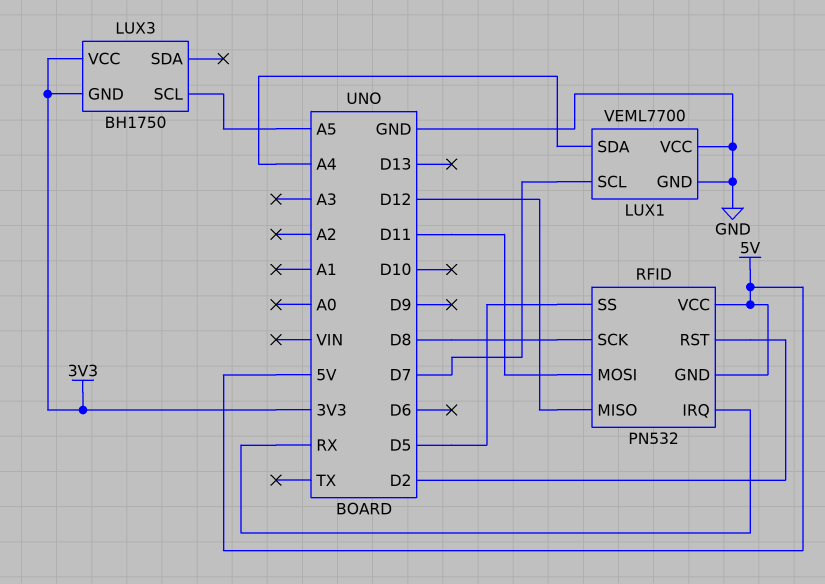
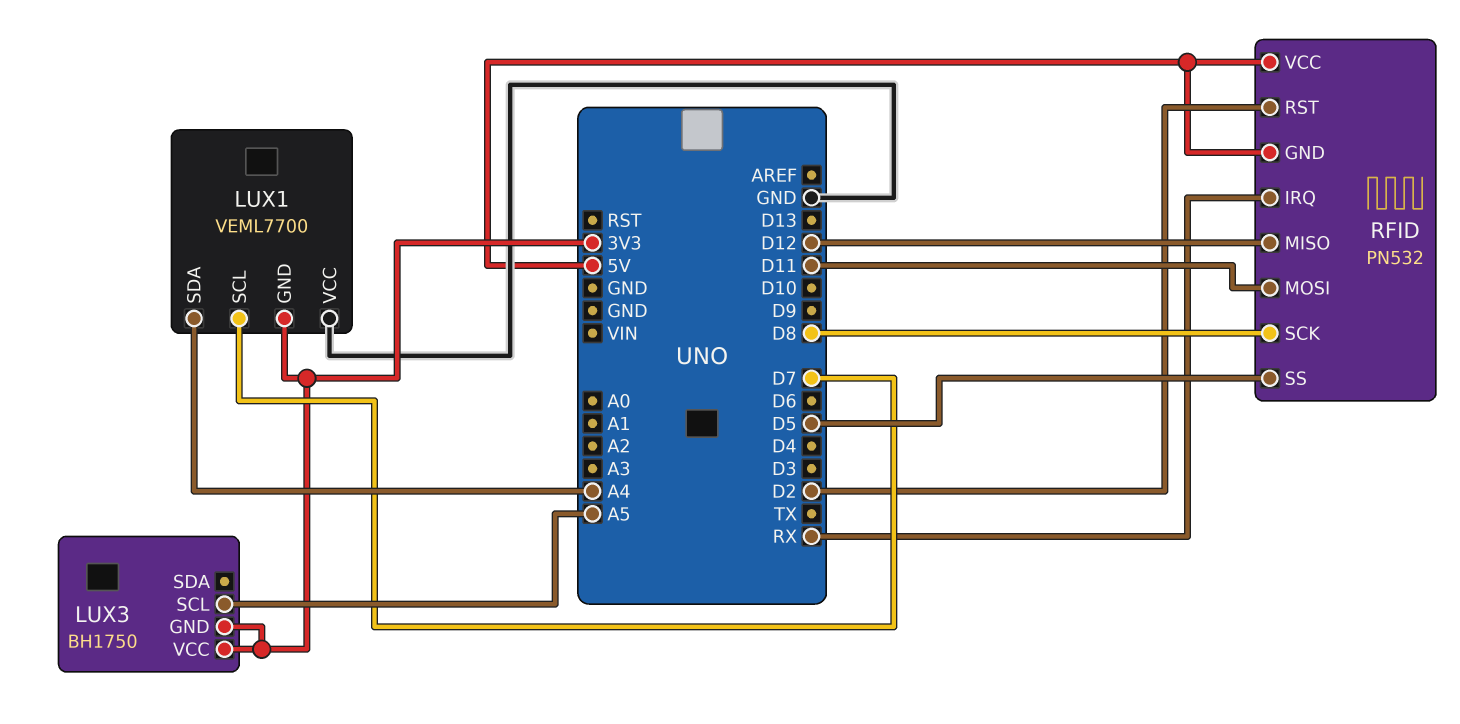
LUX1 pin GND: GND -> 3V3

